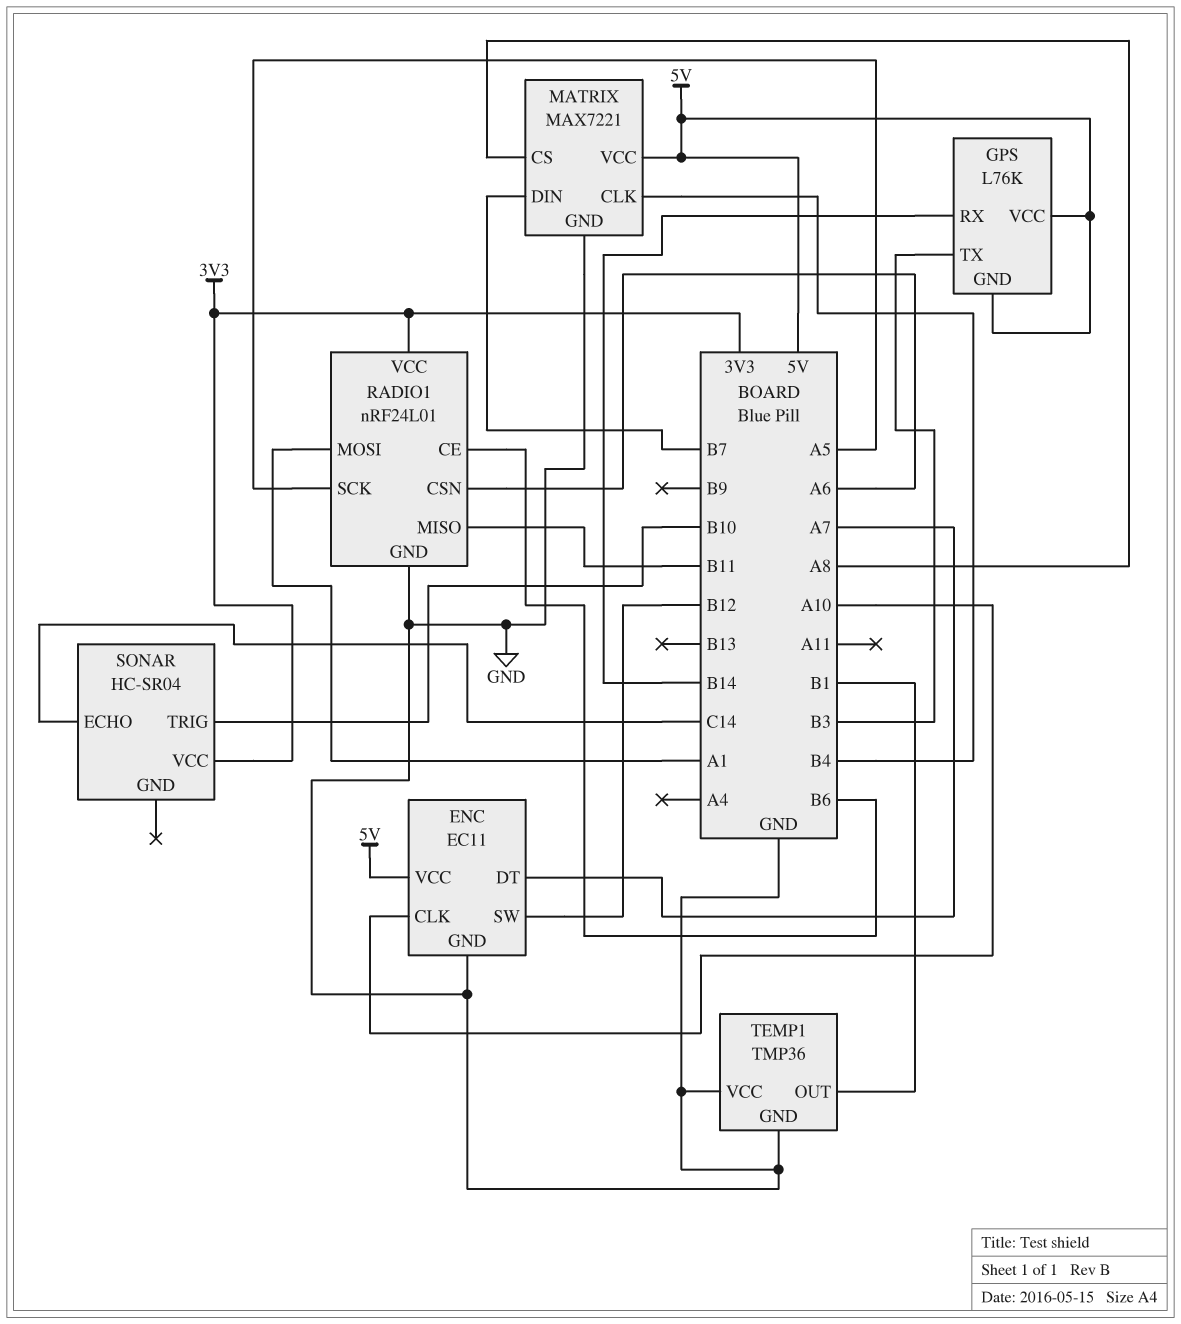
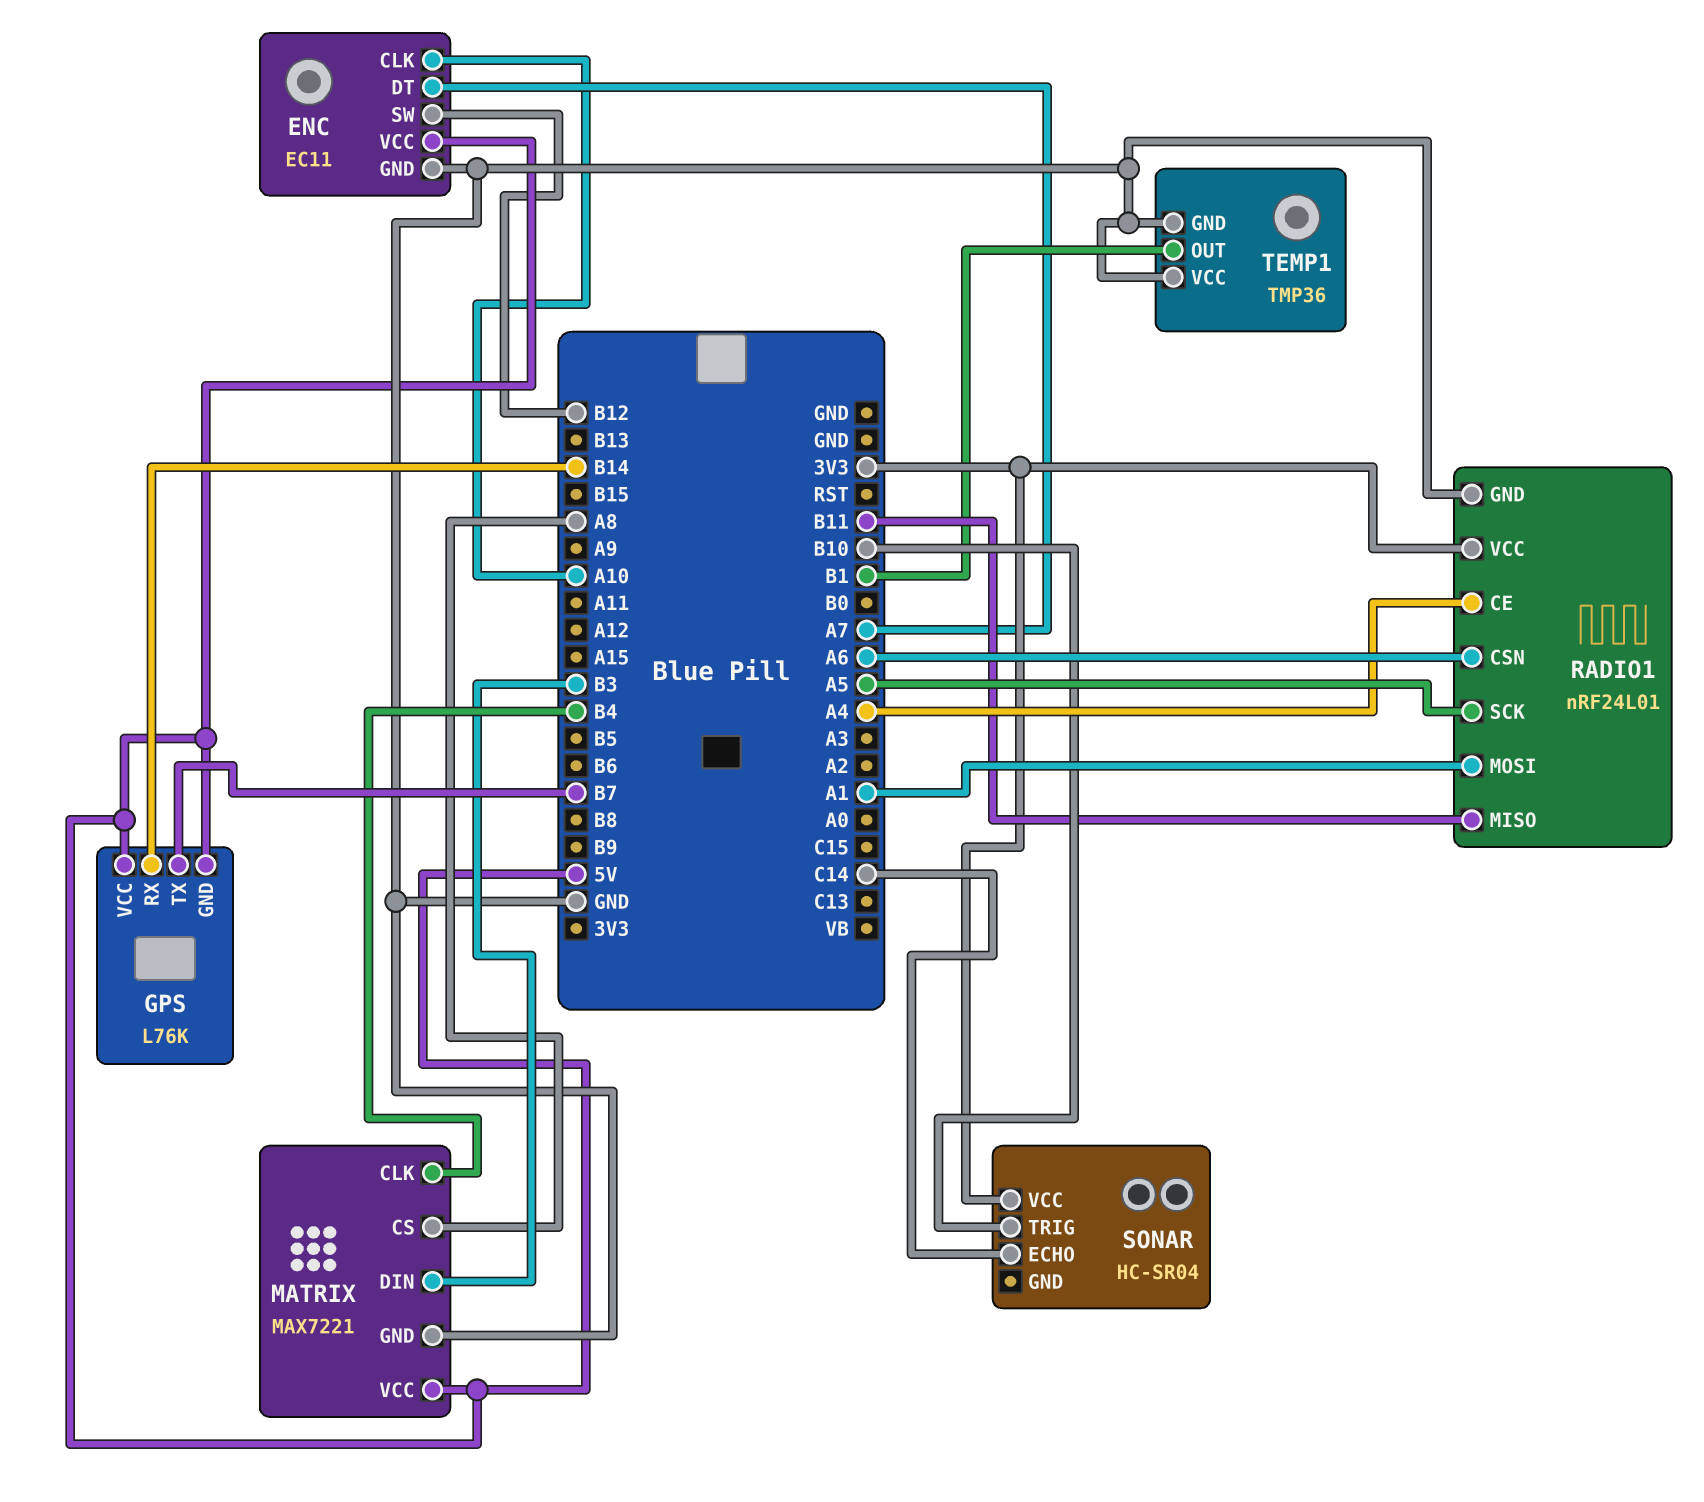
GPS pin TX: B3 -> B7
MATRIX pin DIN: B7 -> B3
RADIO1 pin CE: B6 -> A4

